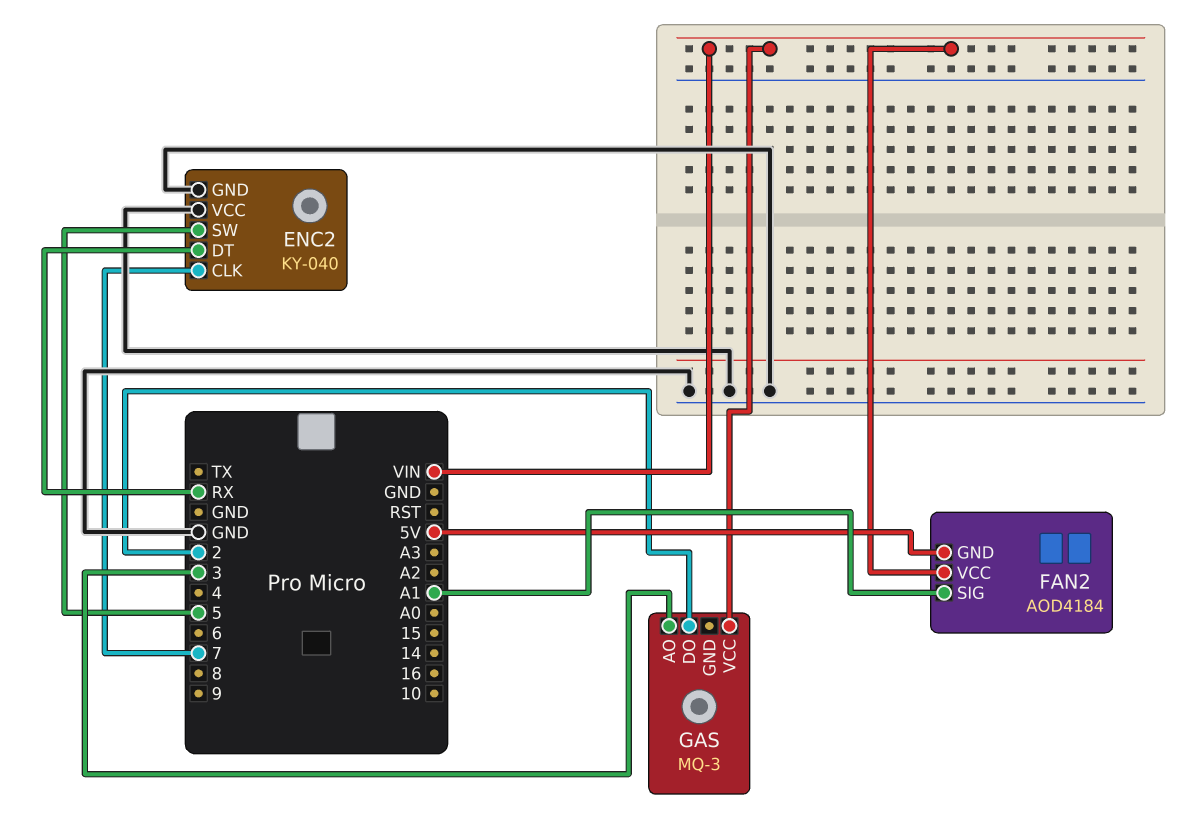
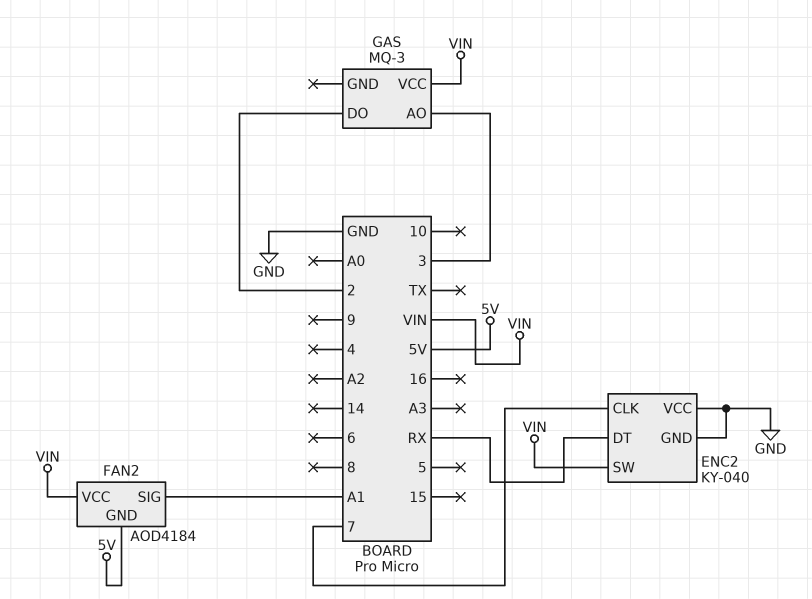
ENC2 pin SW: 5 -> VIN

